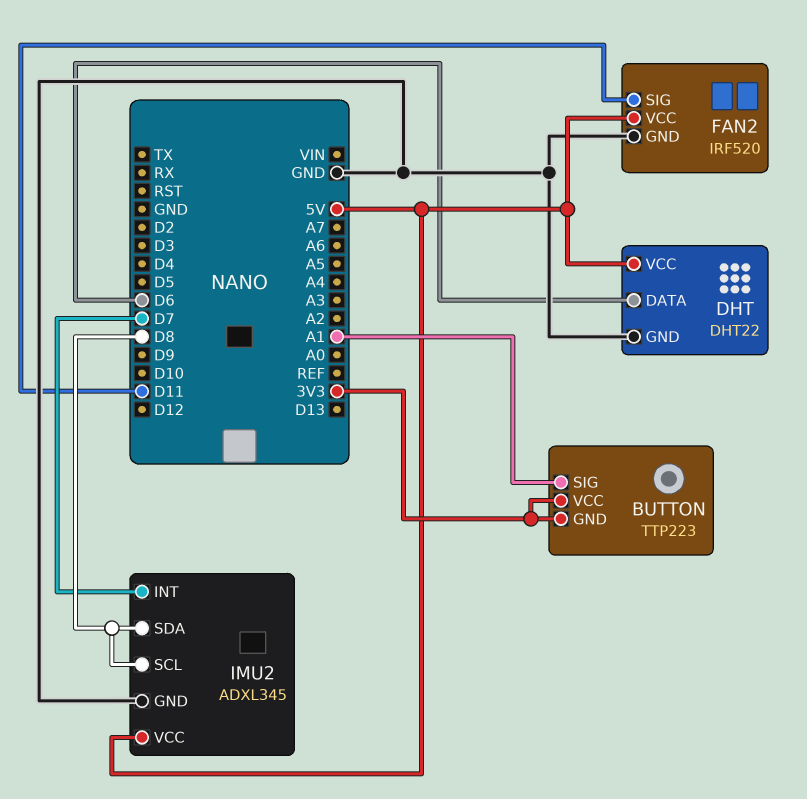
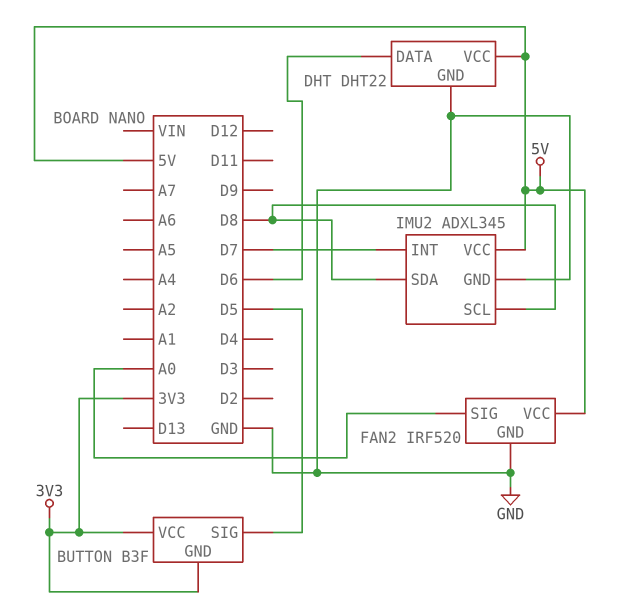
BUTTON: TTP223 -> B3F
BUTTON pin SIG: A1 -> D5
FAN2 pin SIG: D11 -> A0

